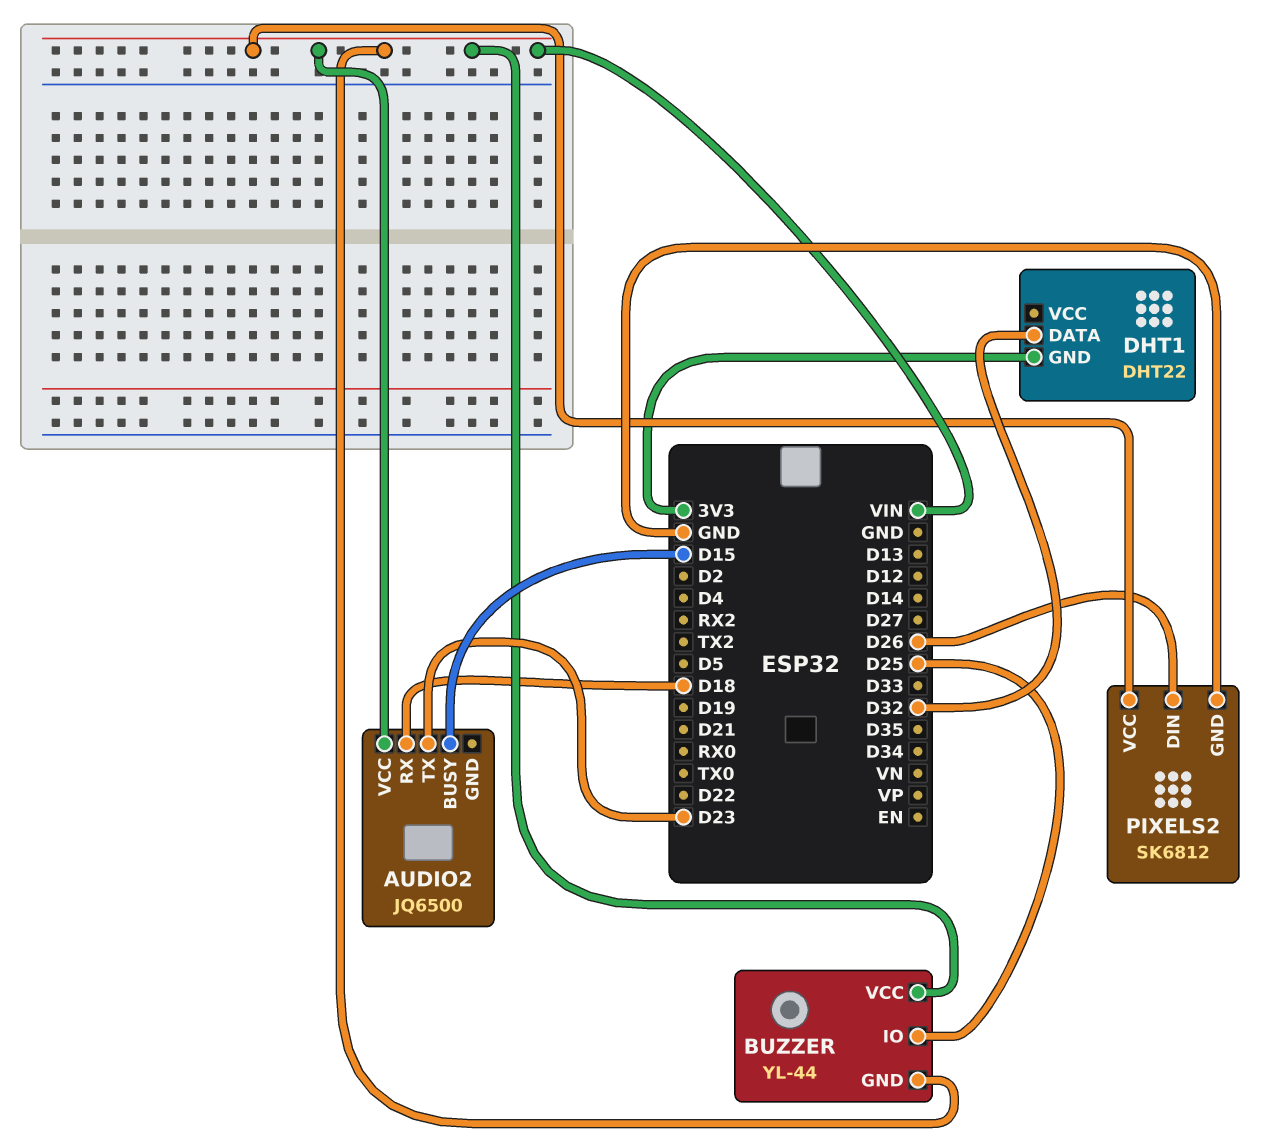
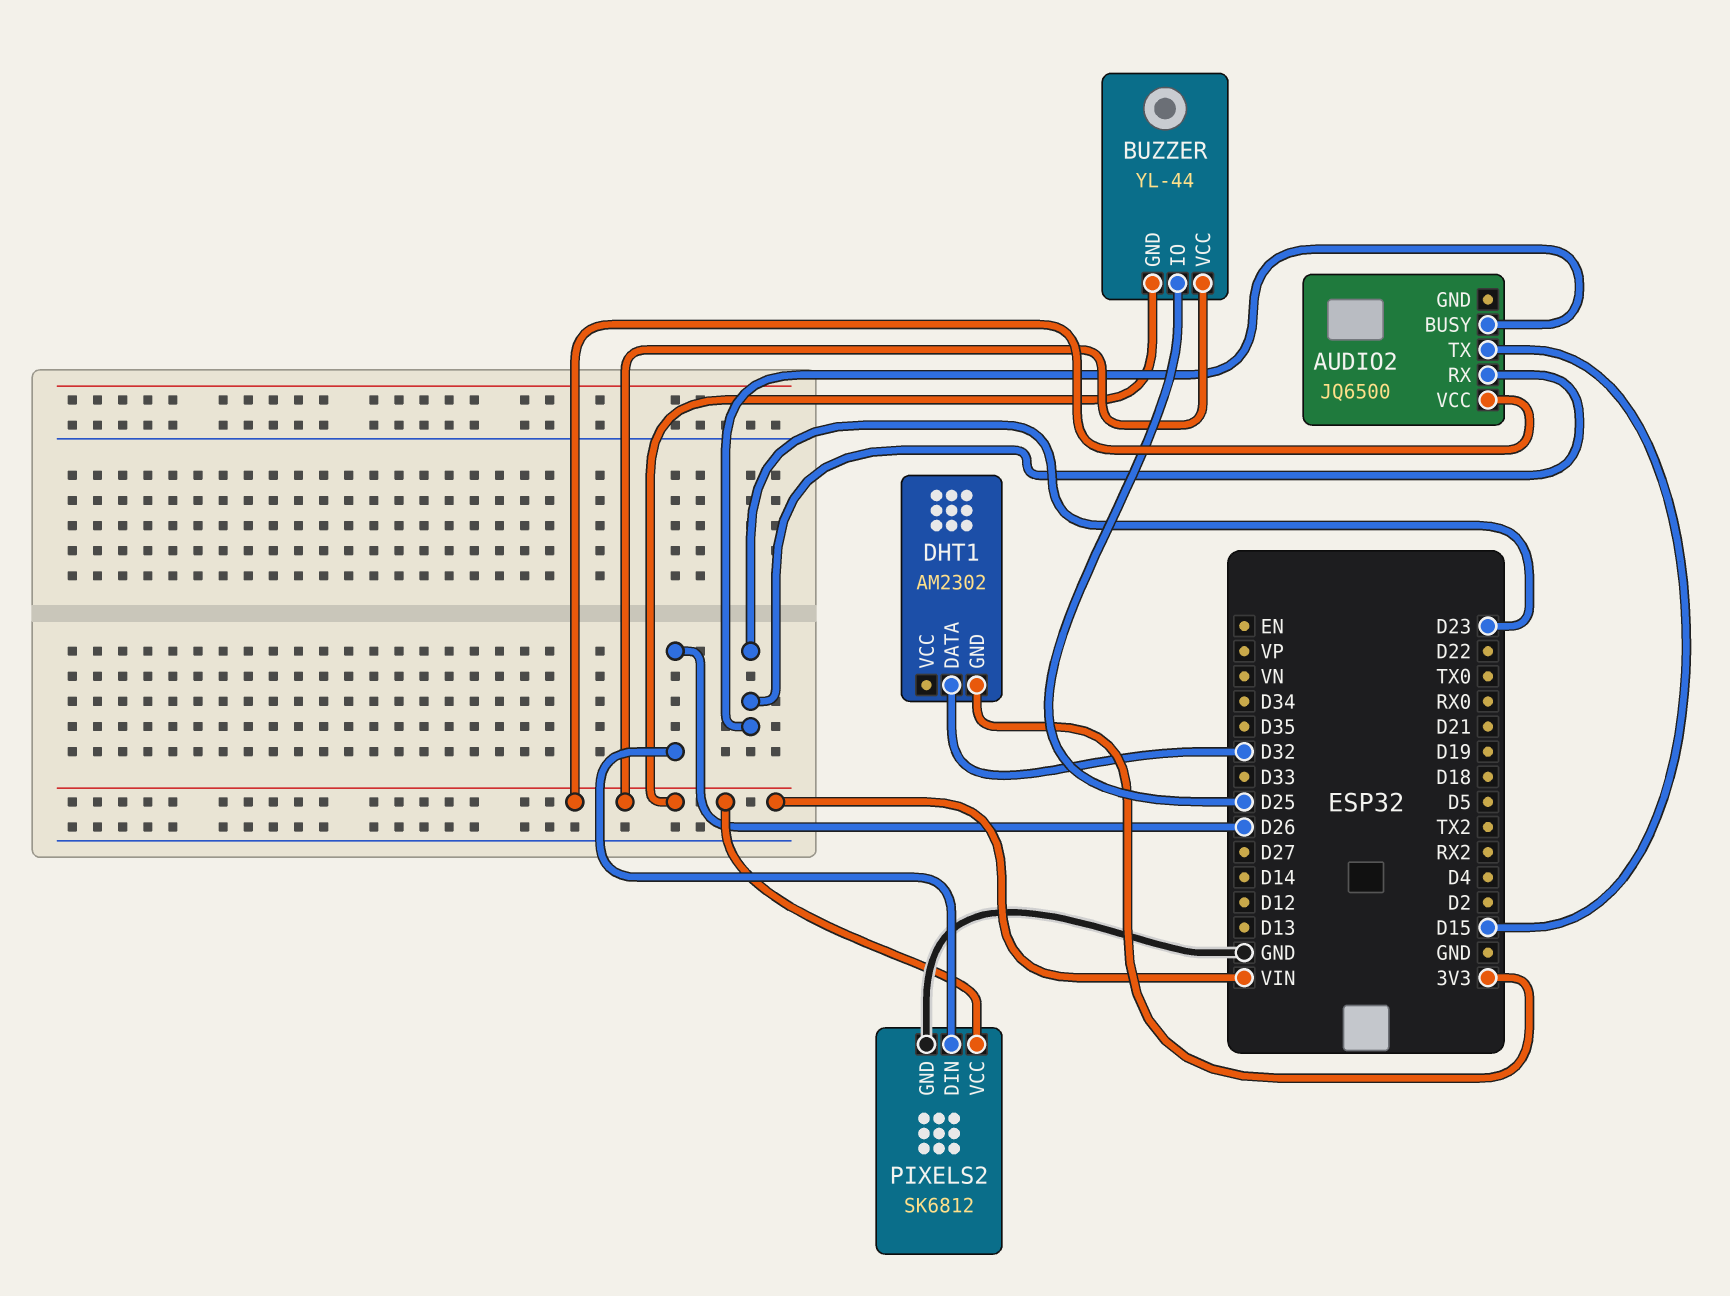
AUDIO2 pin BUSY: D15 -> D23
AUDIO2 pin RX: D18 -> D23
AUDIO2 pin TX: D23 -> D15
DHT1: DHT22 -> AM2302

